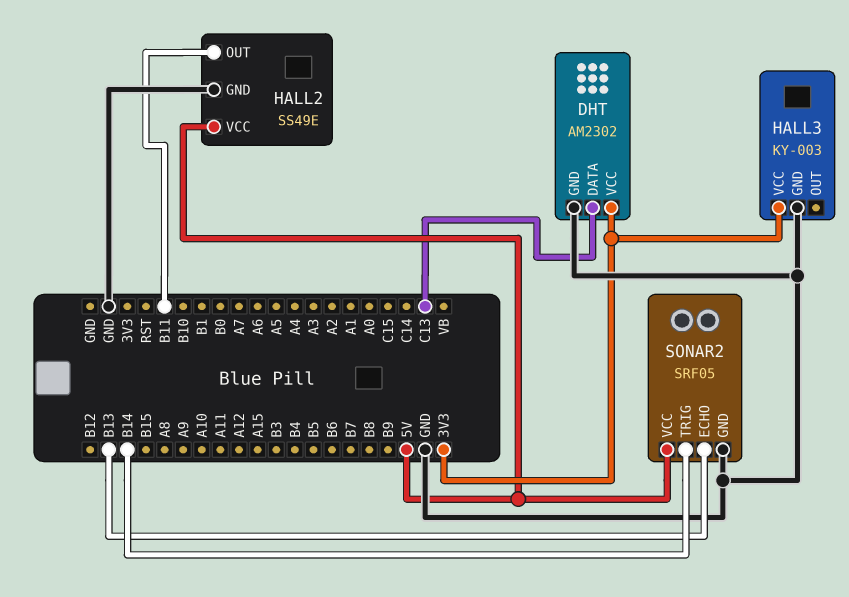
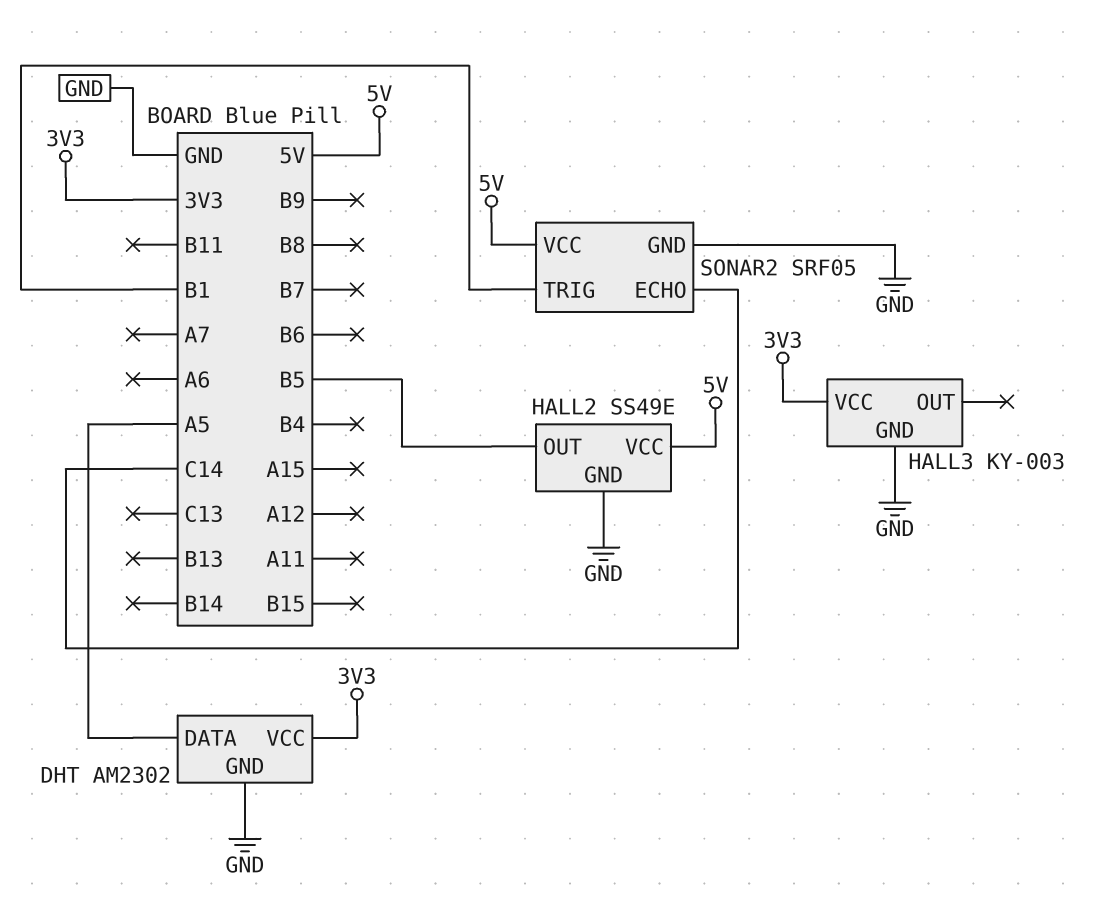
DHT pin DATA: C13 -> A5
HALL2 pin OUT: B11 -> B5
SONAR2 pin ECHO: B13 -> C14
SONAR2 pin TRIG: B14 -> B1

